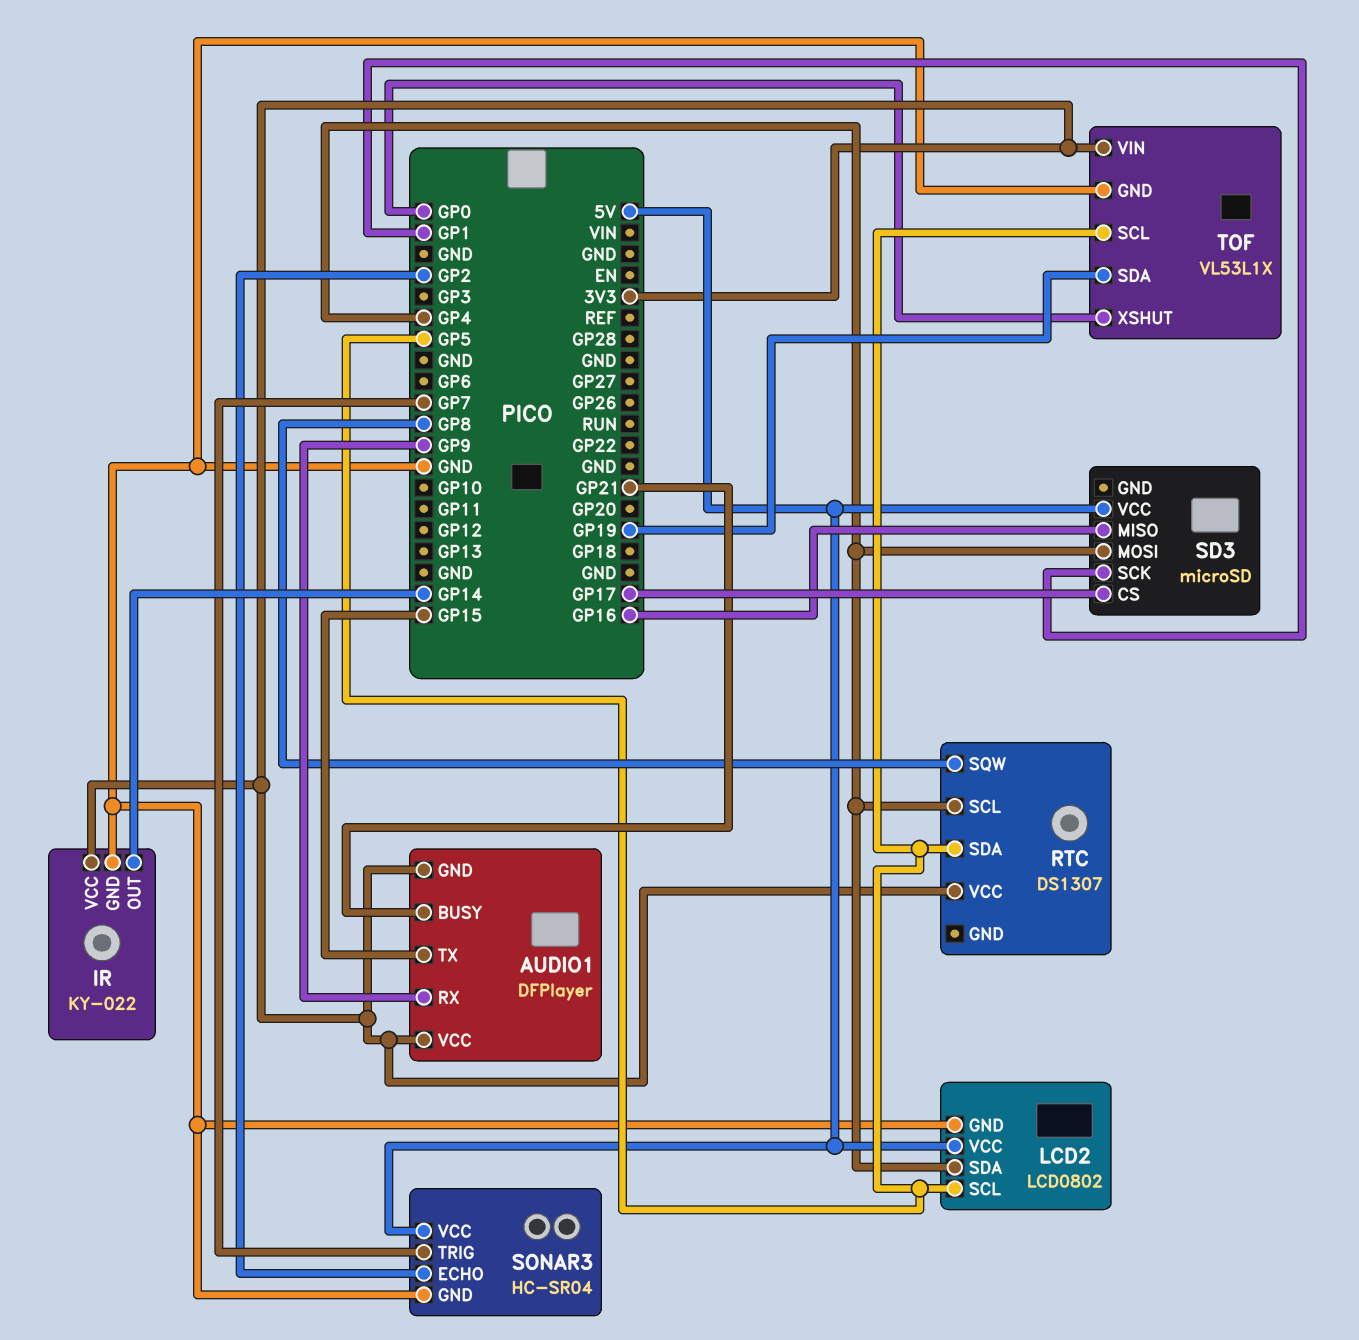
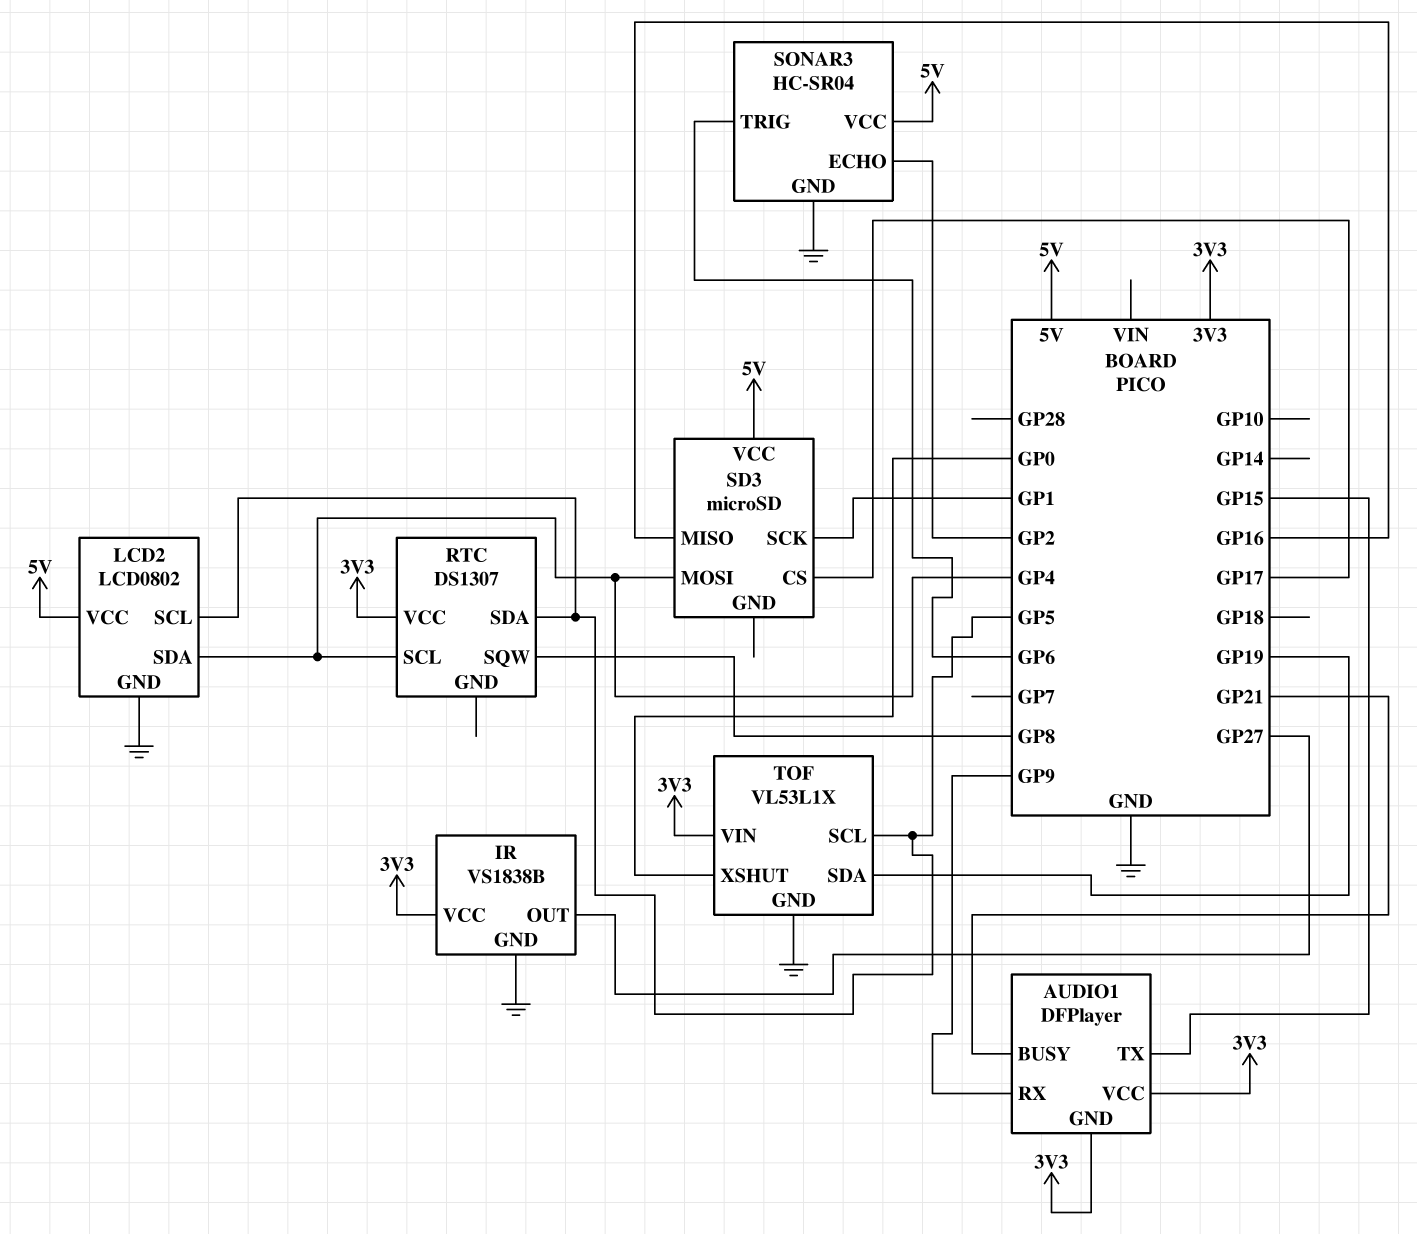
IR: KY-022 -> VS1838B
IR pin OUT: GP14 -> GP27
SONAR3 pin TRIG: GP7 -> GP6

